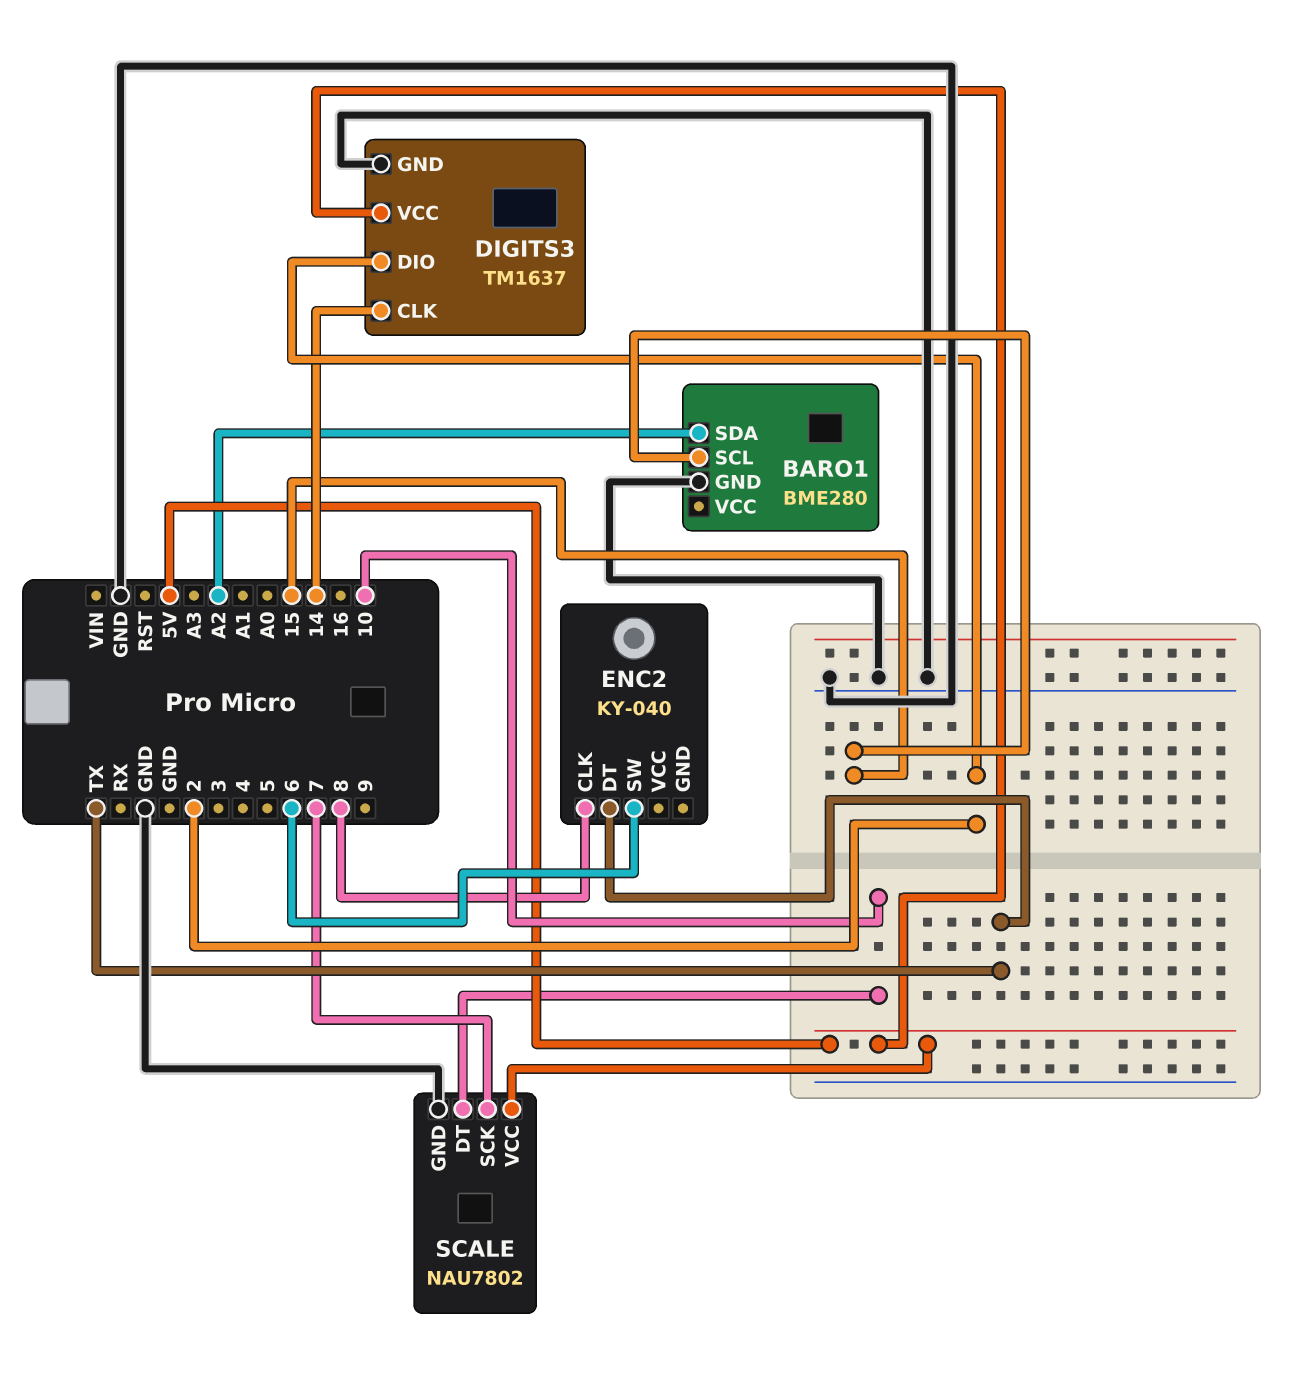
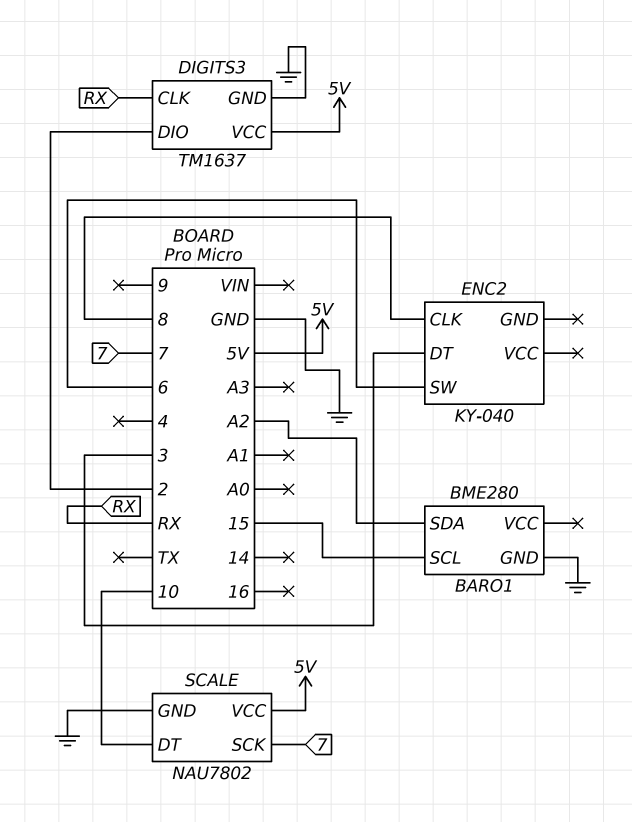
DIGITS3 pin CLK: 14 -> RX
ENC2 pin DT: TX -> 3

